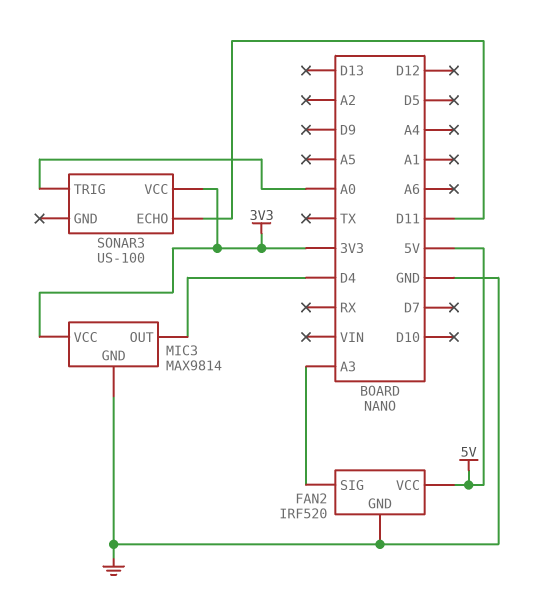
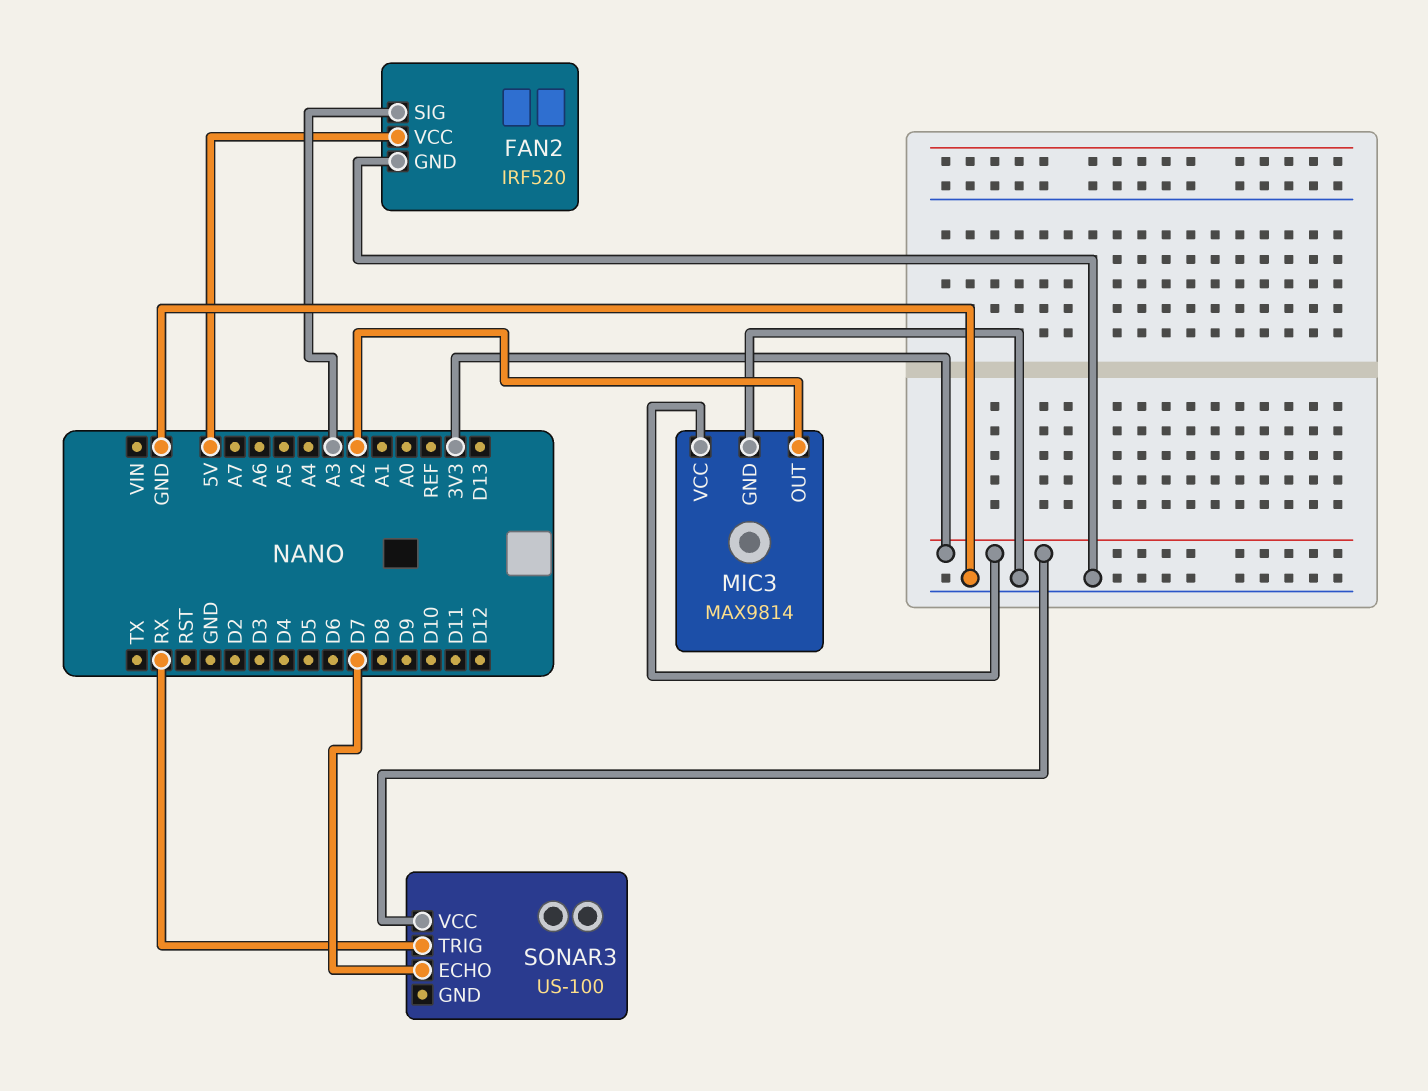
MIC3 pin OUT: D4 -> A2
SONAR3 pin ECHO: D11 -> D7
SONAR3 pin TRIG: A0 -> RX

